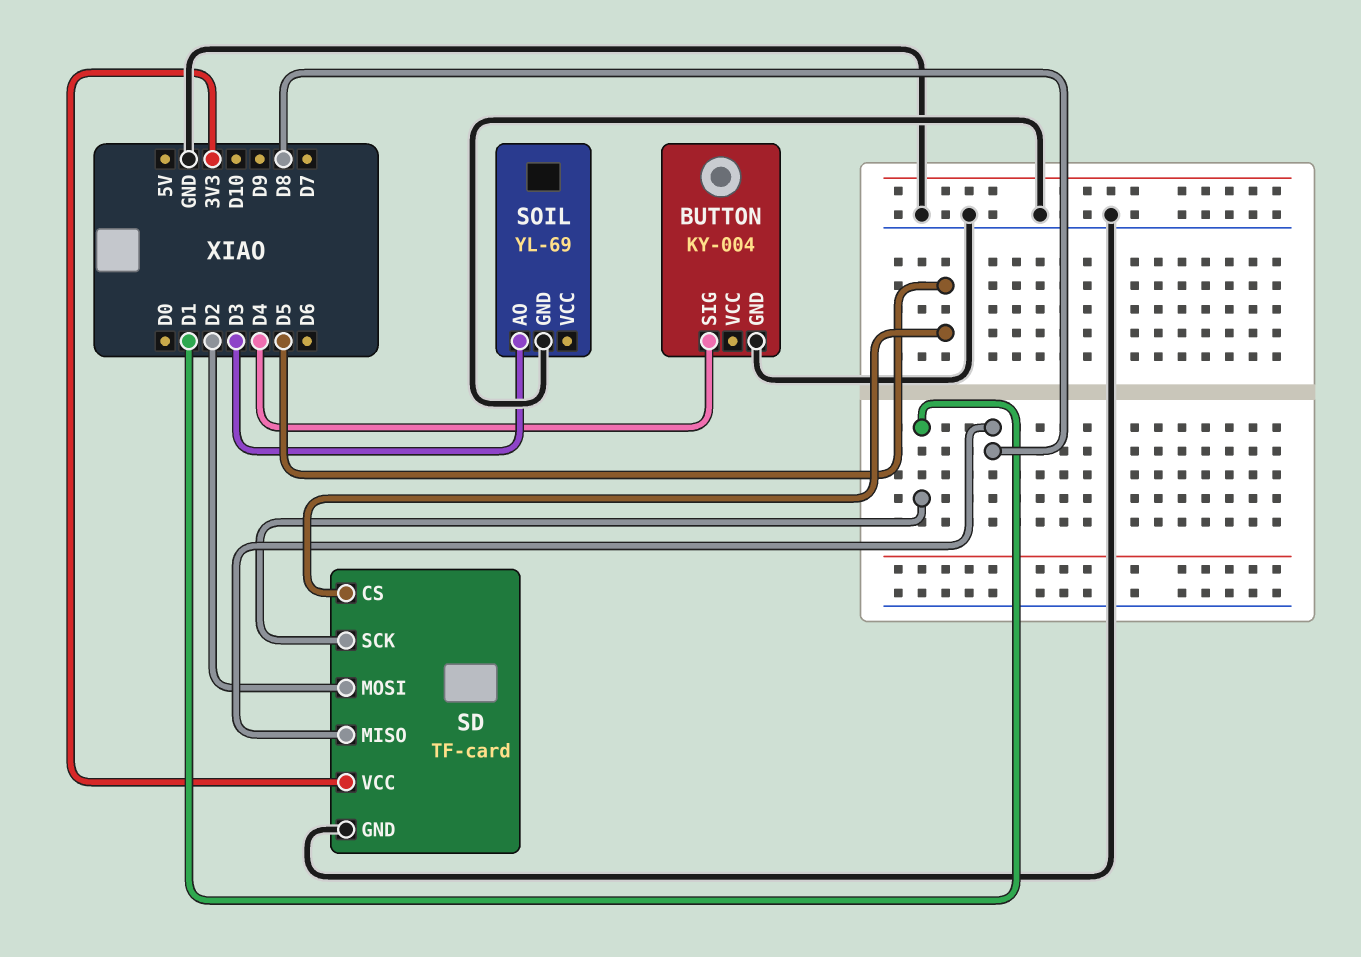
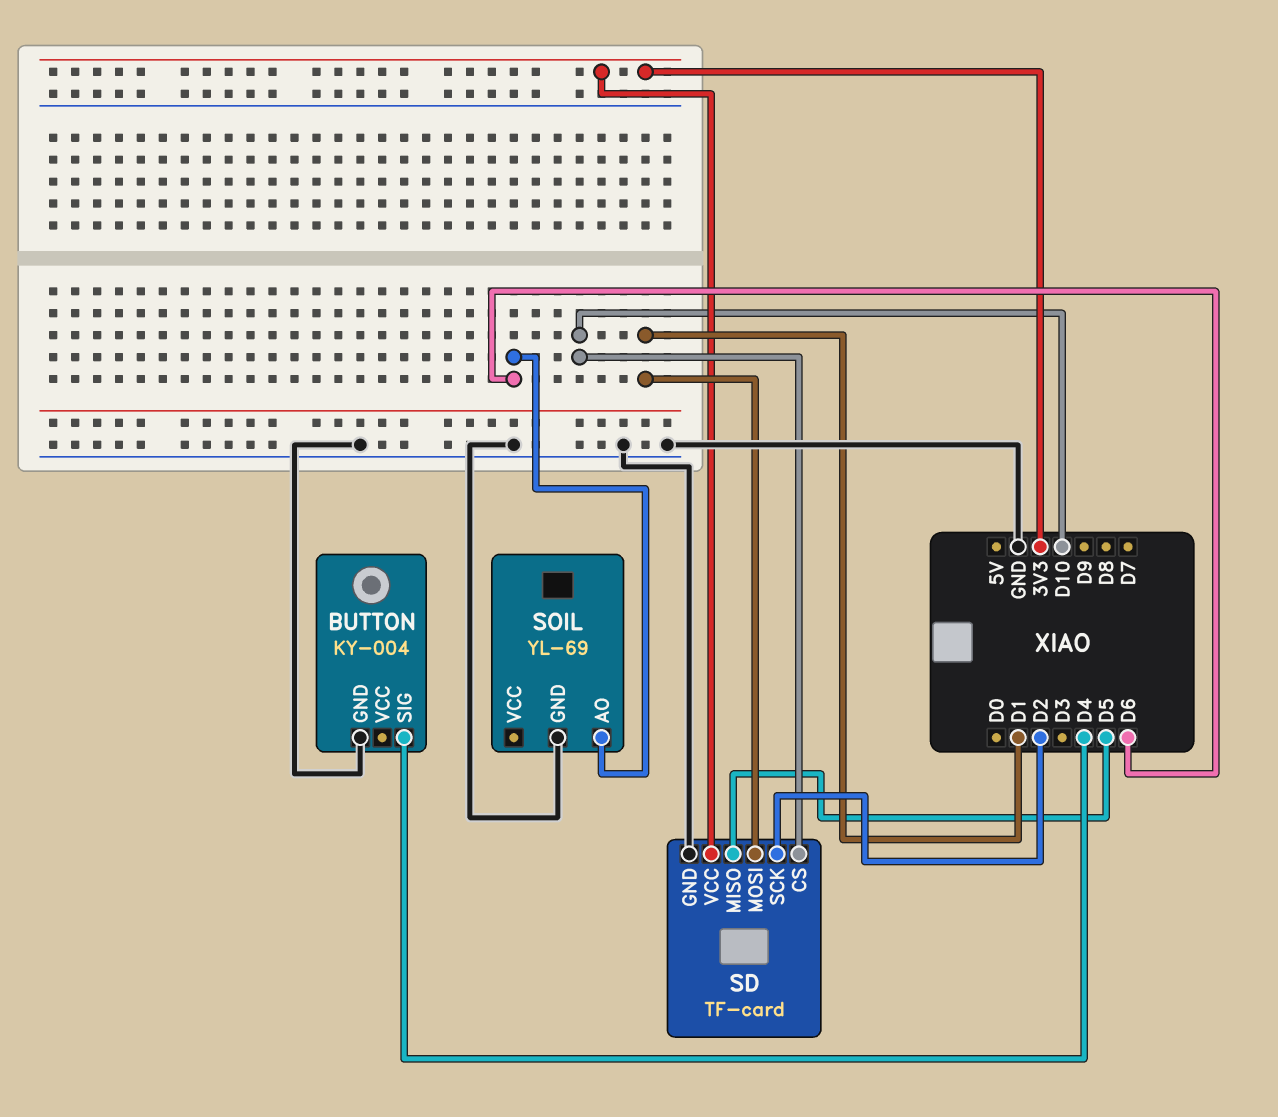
SD pin CS: D5 -> D10
SD pin MISO: D8 -> D5
SD pin MOSI: D2 -> D1
SD pin SCK: D1 -> D2
SOIL pin AO: D3 -> D6

